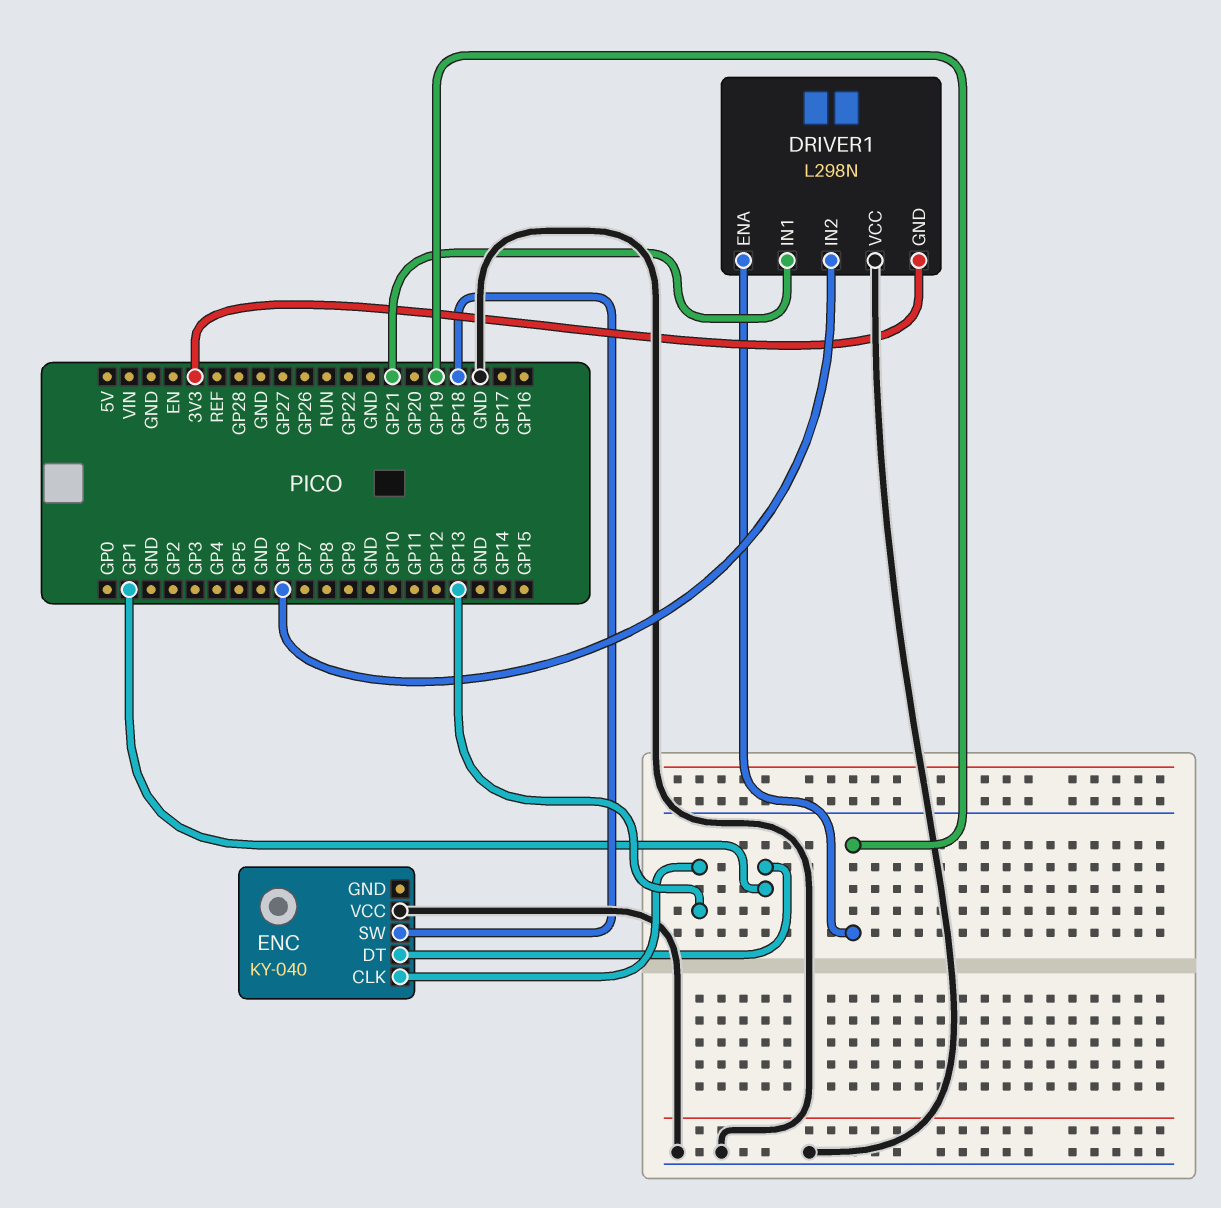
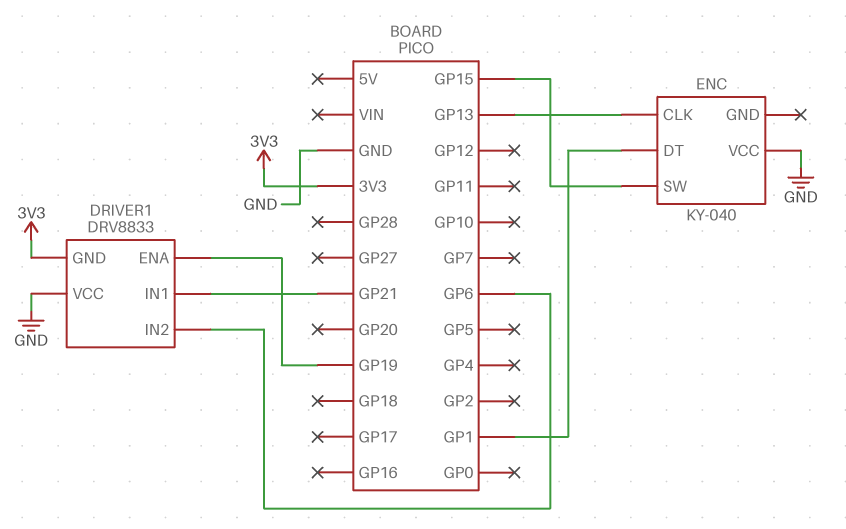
DRIVER1: L298N -> DRV8833
ENC pin SW: GP18 -> GP15

